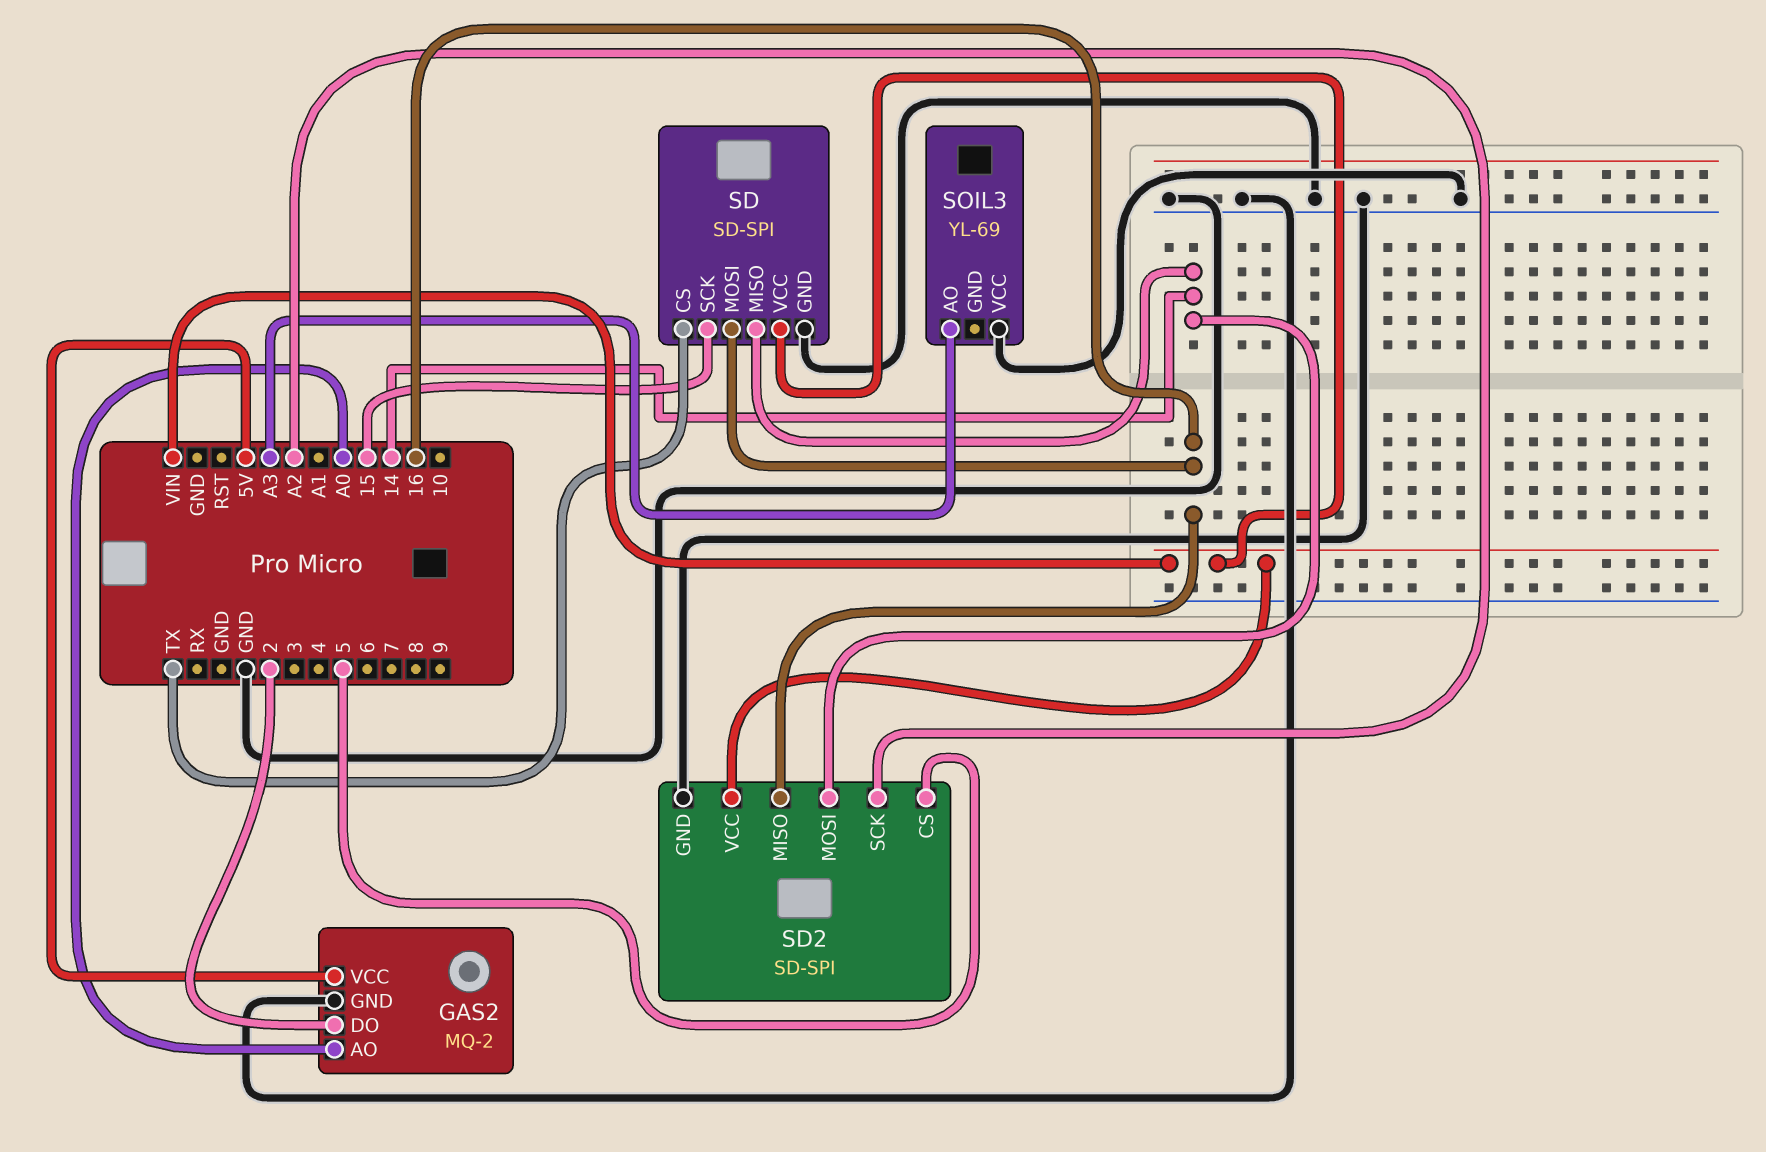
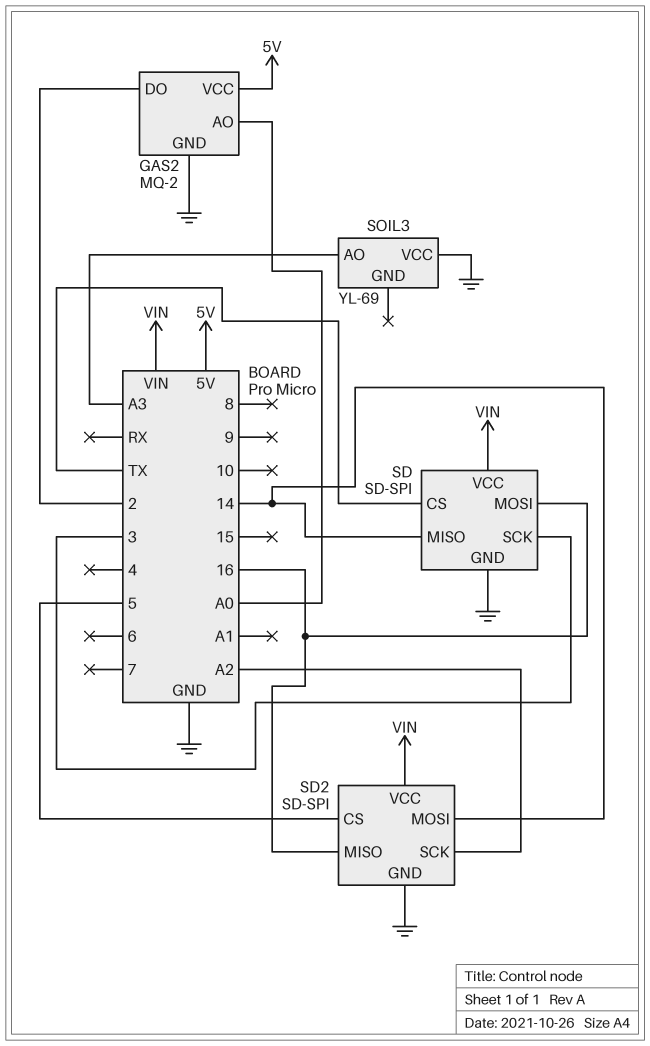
SD pin SCK: 15 -> 3

